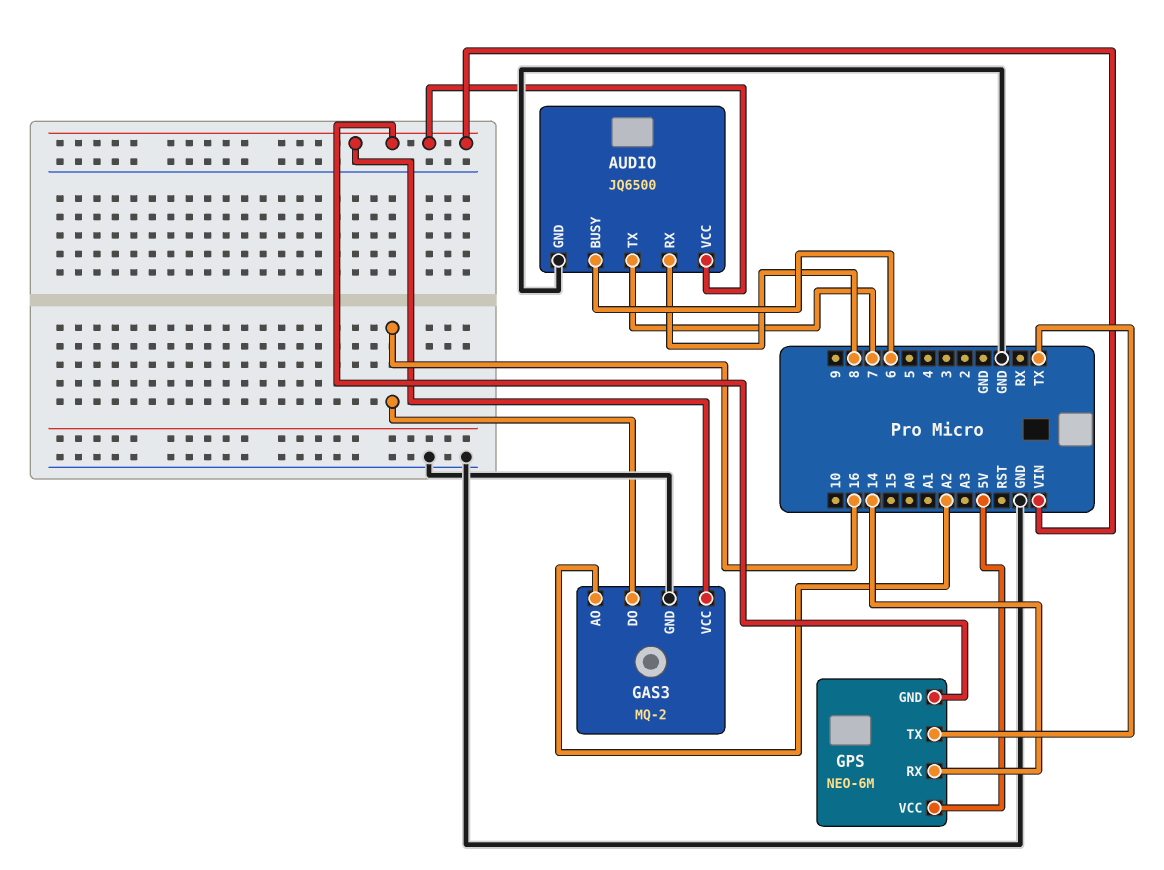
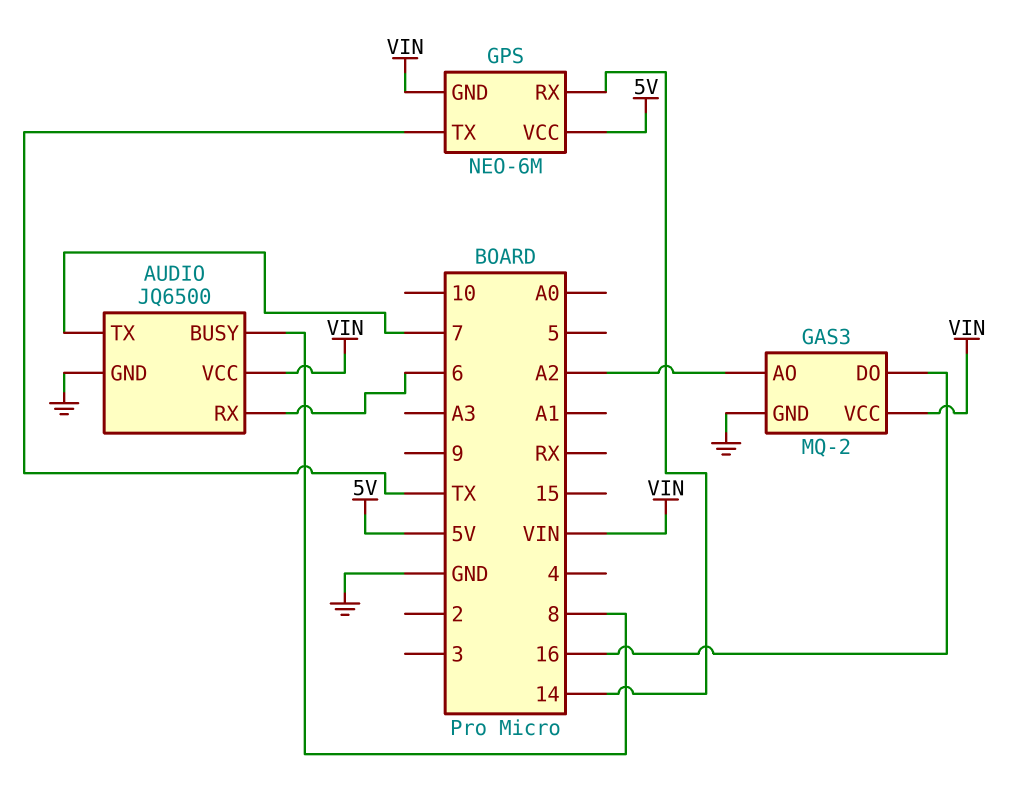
AUDIO pin BUSY: 6 -> 8
AUDIO pin RX: 8 -> 6

